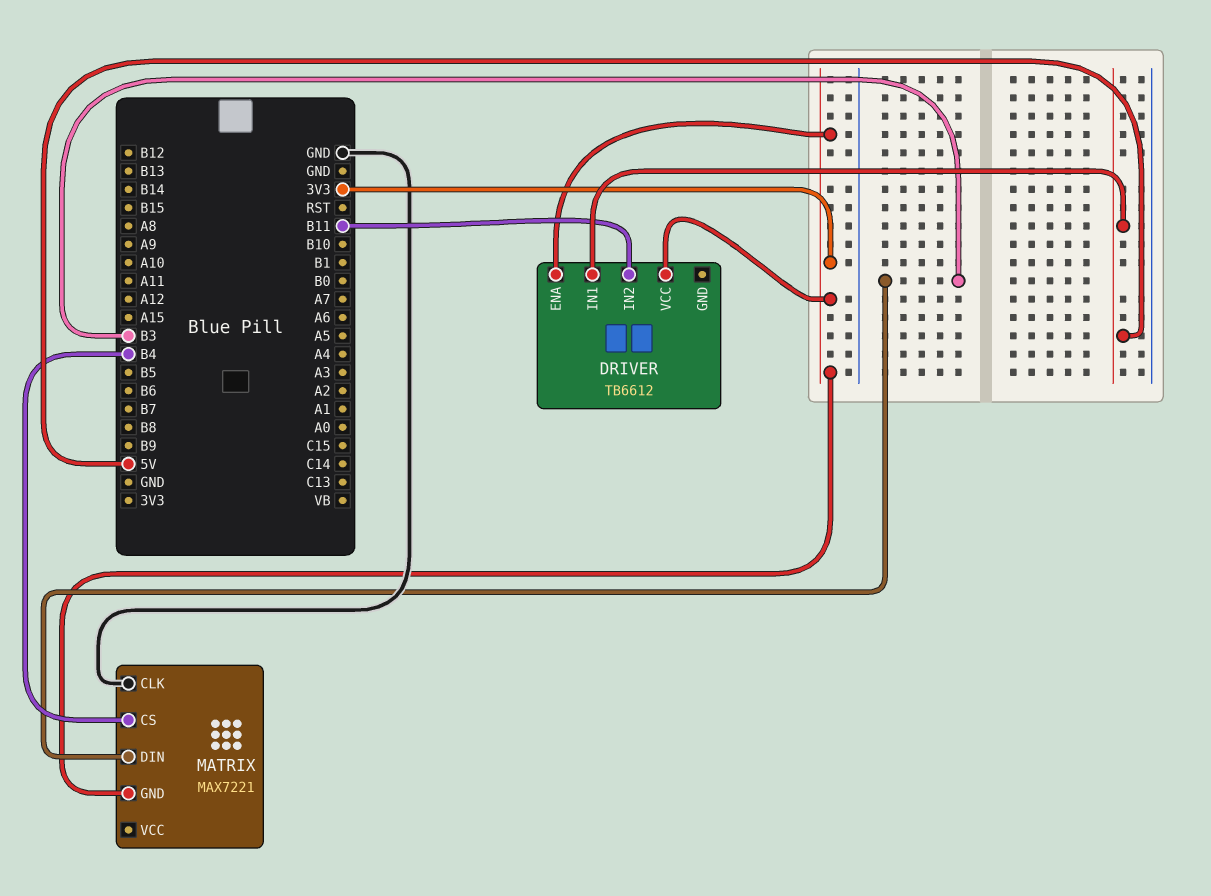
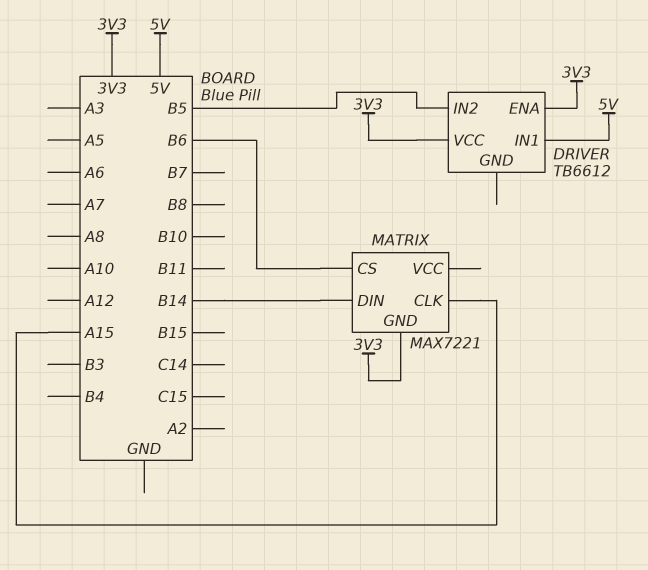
DRIVER pin IN2: B11 -> B5
MATRIX pin CLK: GND -> A15
MATRIX pin CS: B4 -> B6
MATRIX pin DIN: B3 -> B14

